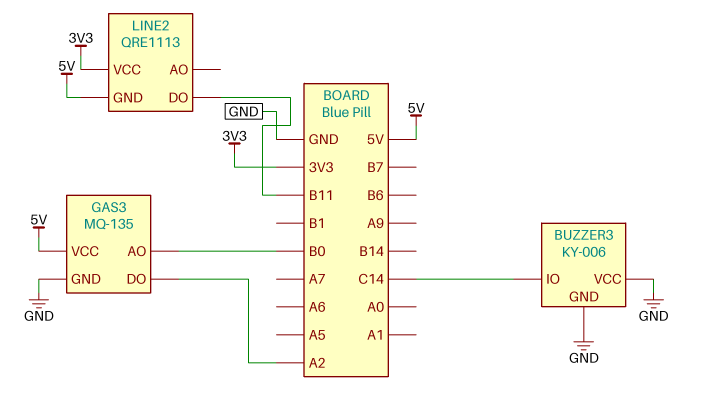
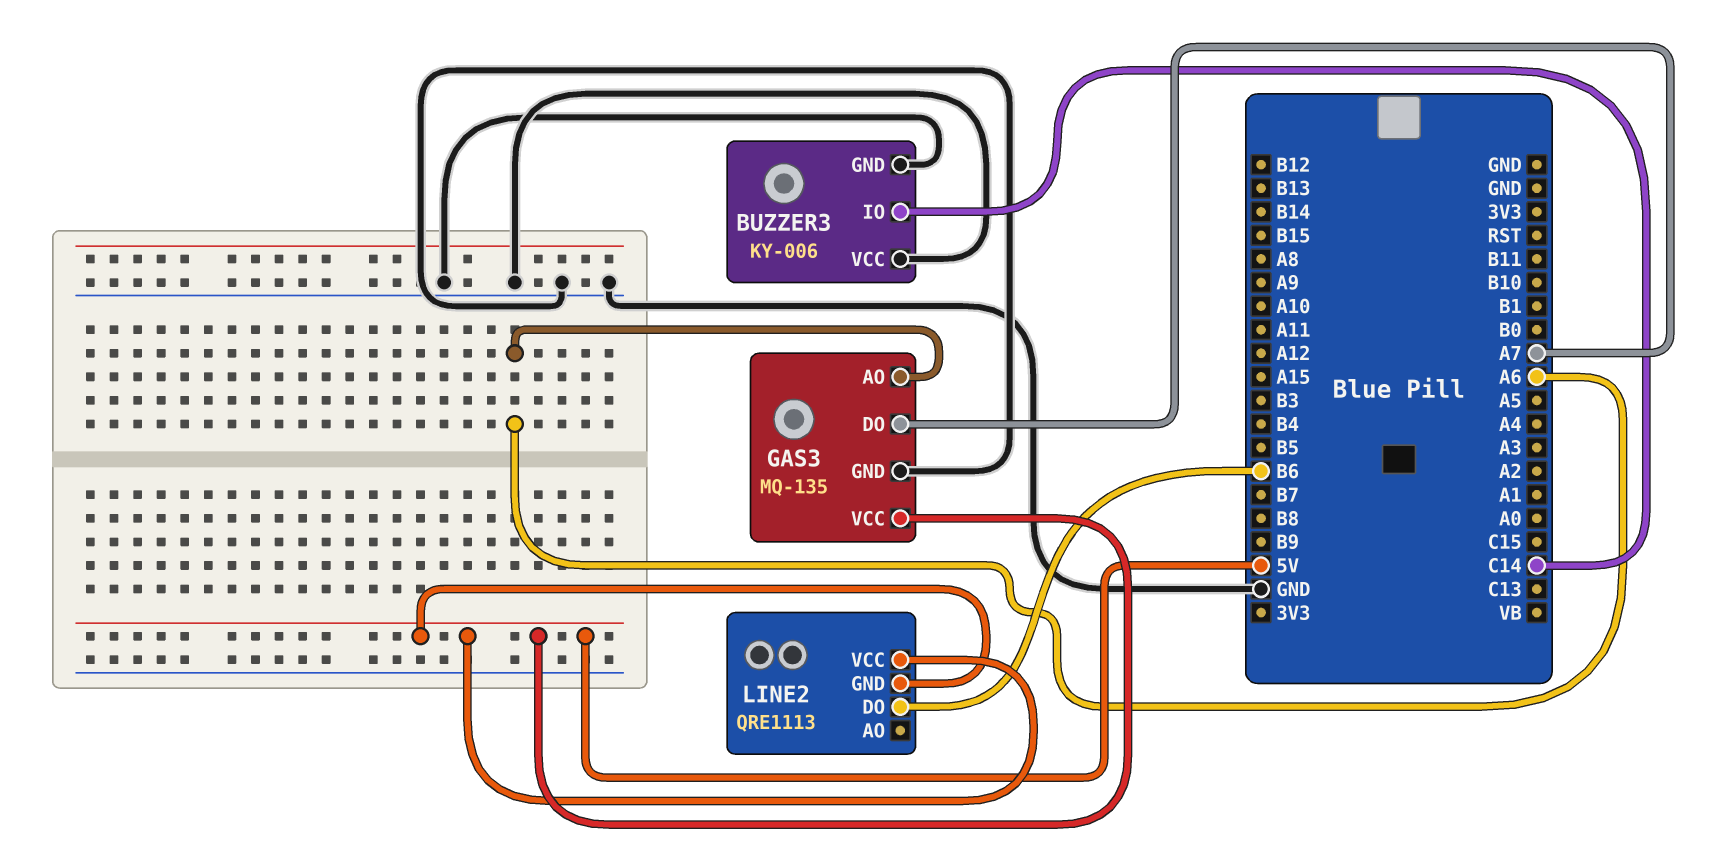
GAS3 pin AO: B0 -> A6
GAS3 pin DO: A2 -> A7
LINE2 pin DO: B11 -> B6
LINE2 pin VCC: 3V3 -> 5V

